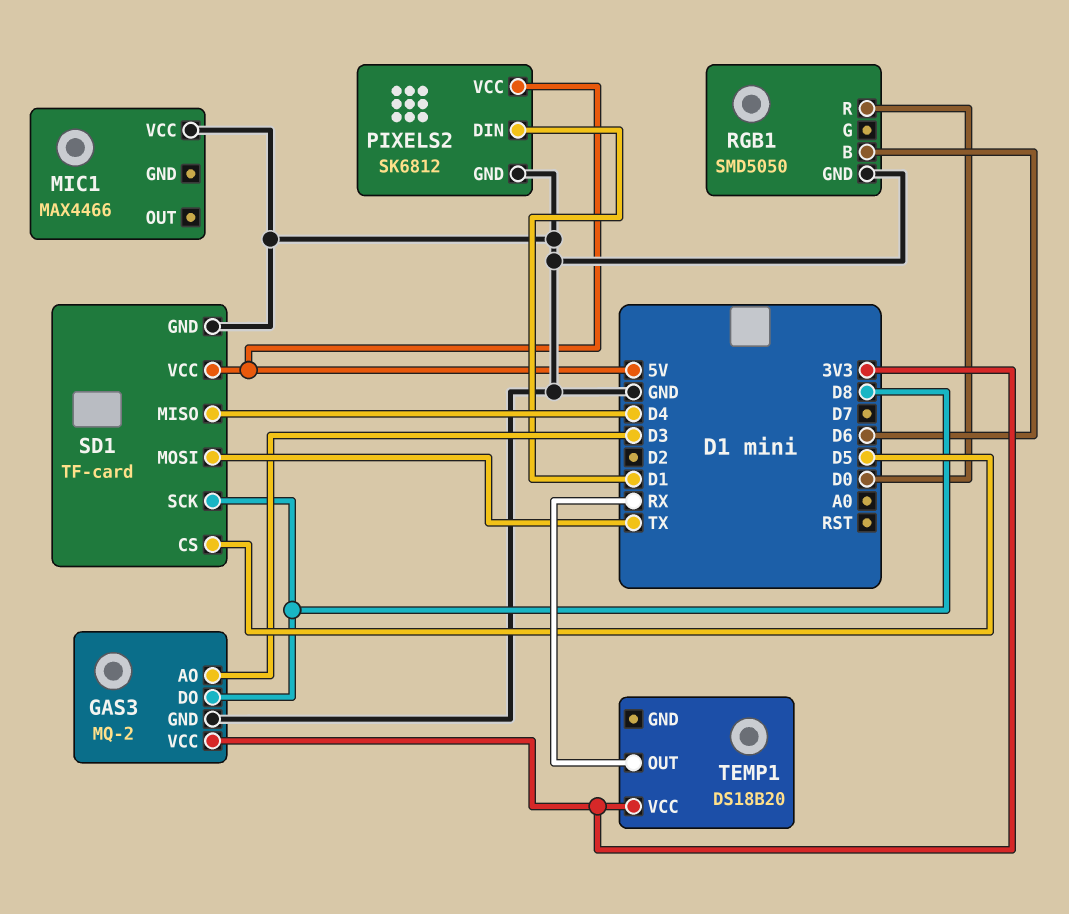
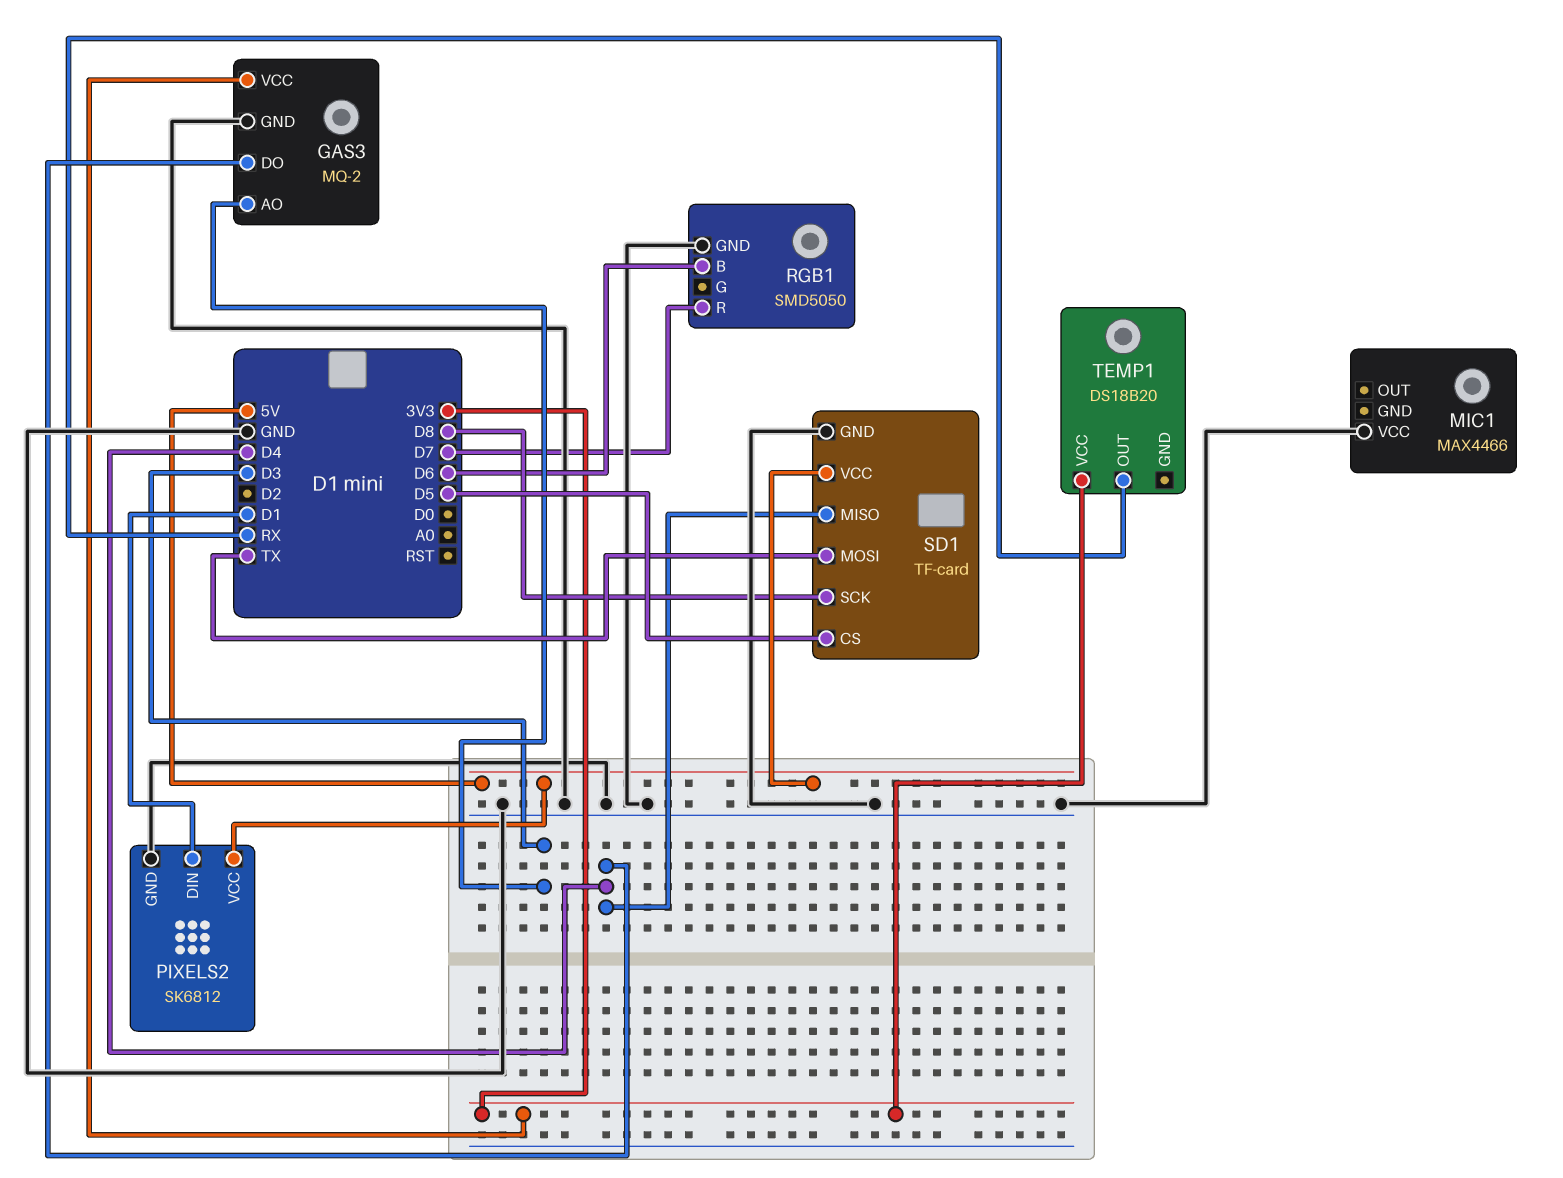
GAS3 pin DO: D8 -> D4
RGB1 pin R: D0 -> D7

